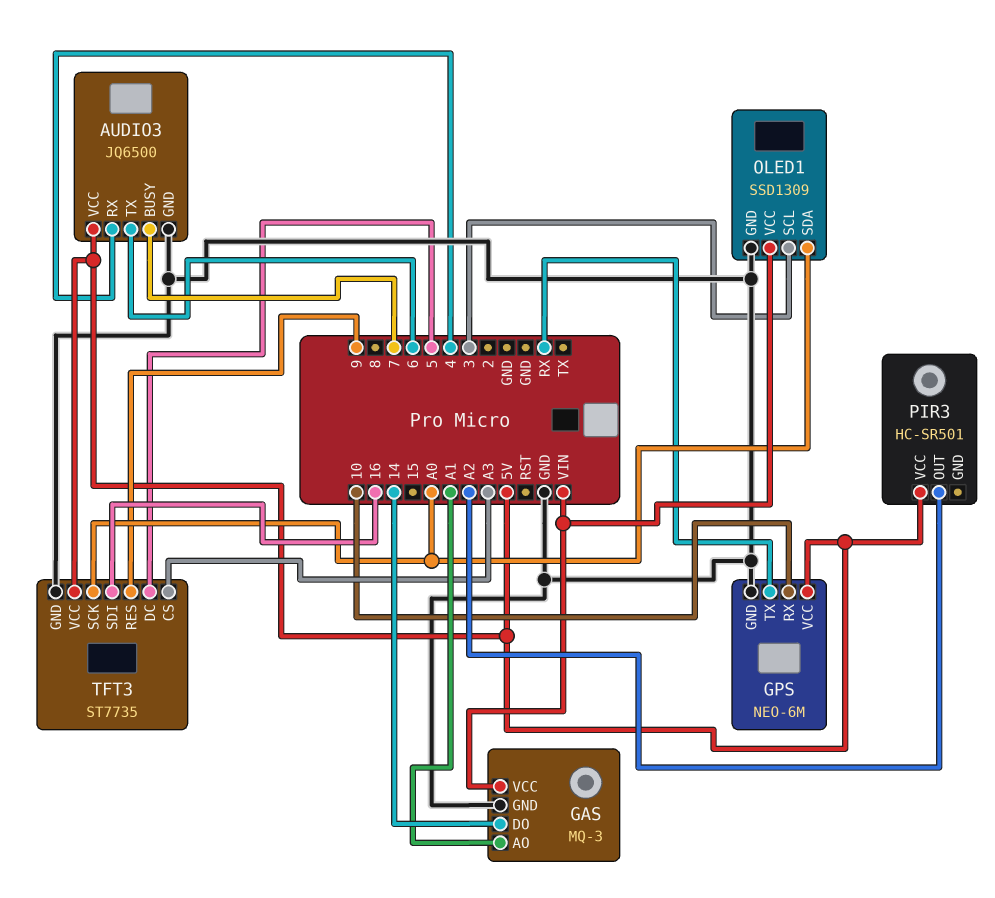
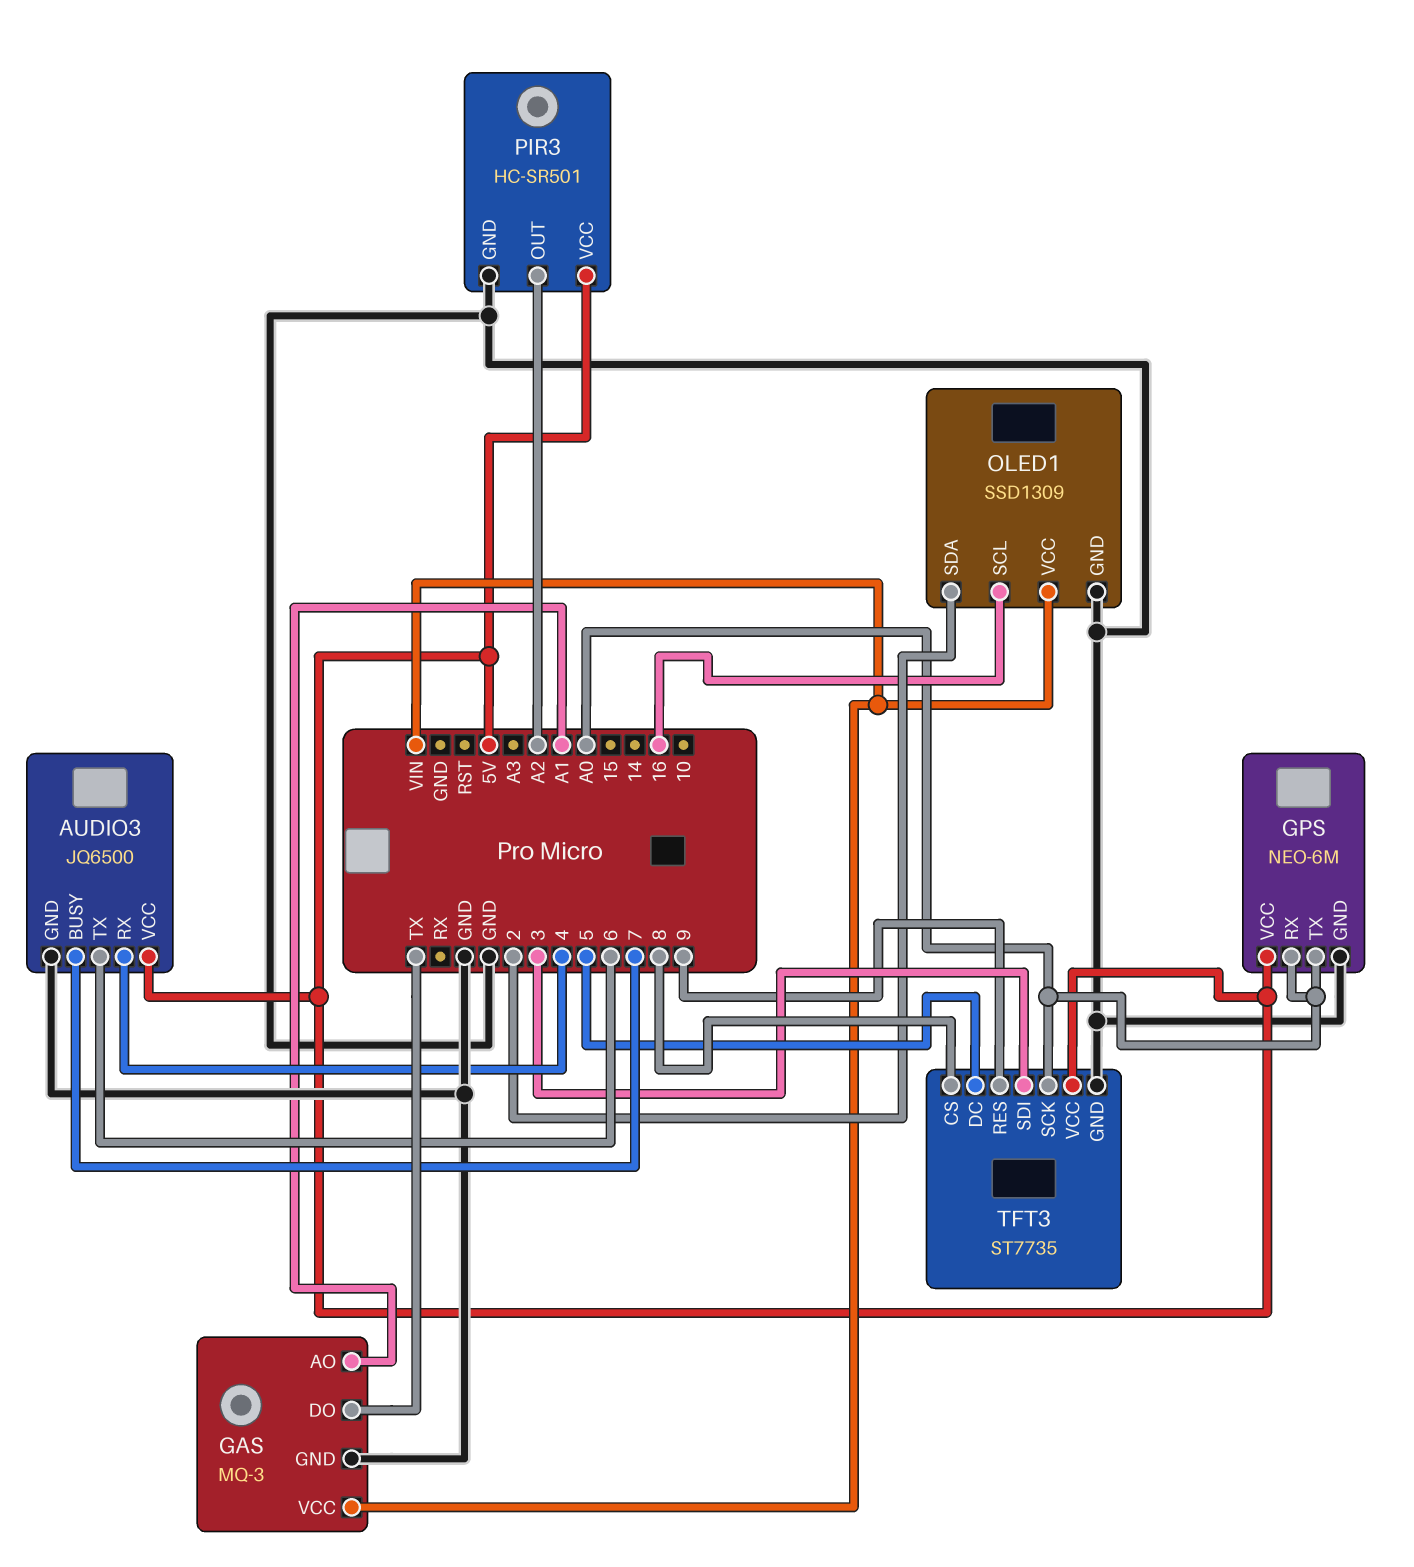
GAS pin DO: 14 -> TX
GPS pin RX: 10 -> A0
GPS pin TX: RX -> A0
OLED1 pin SCL: 3 -> 16
OLED1 pin SDA: A0 -> 2
PIR3 pin GND: none -> GND
TFT3 pin CS: A3 -> 8
TFT3 pin SDI: 16 -> 3

